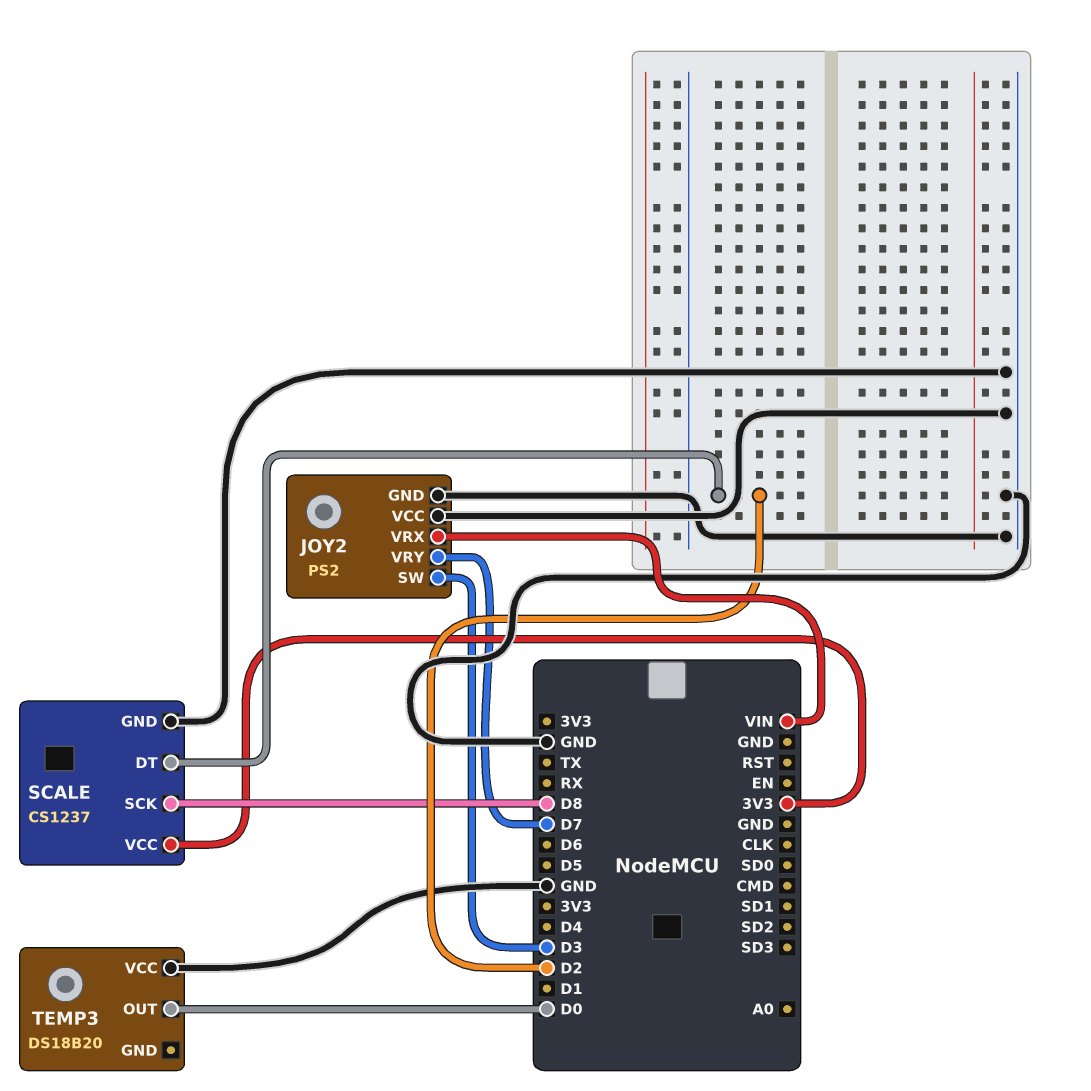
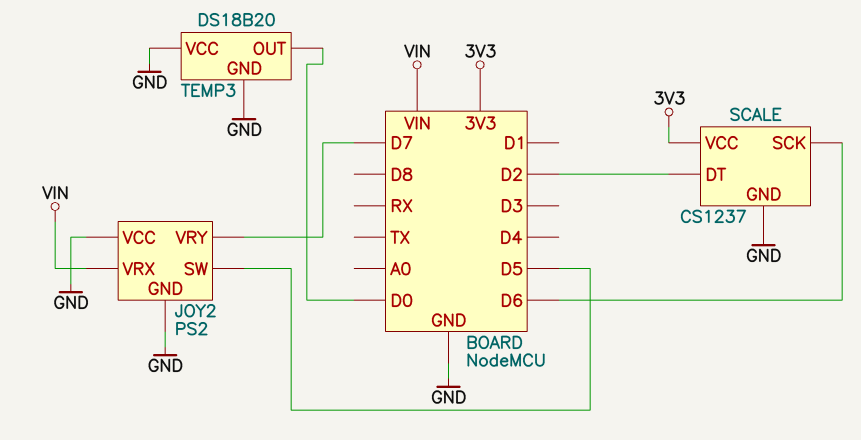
JOY2 pin SW: D3 -> D5
SCALE pin SCK: D8 -> D6
TEMP3 pin GND: none -> GND

